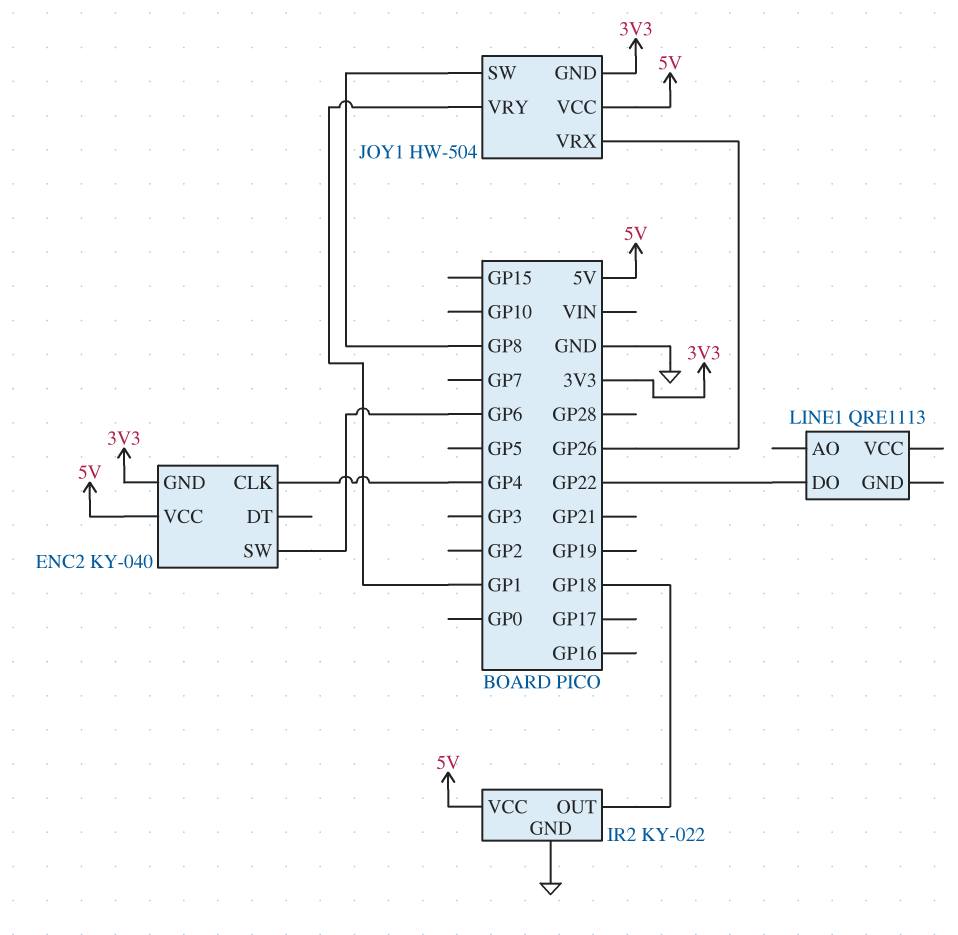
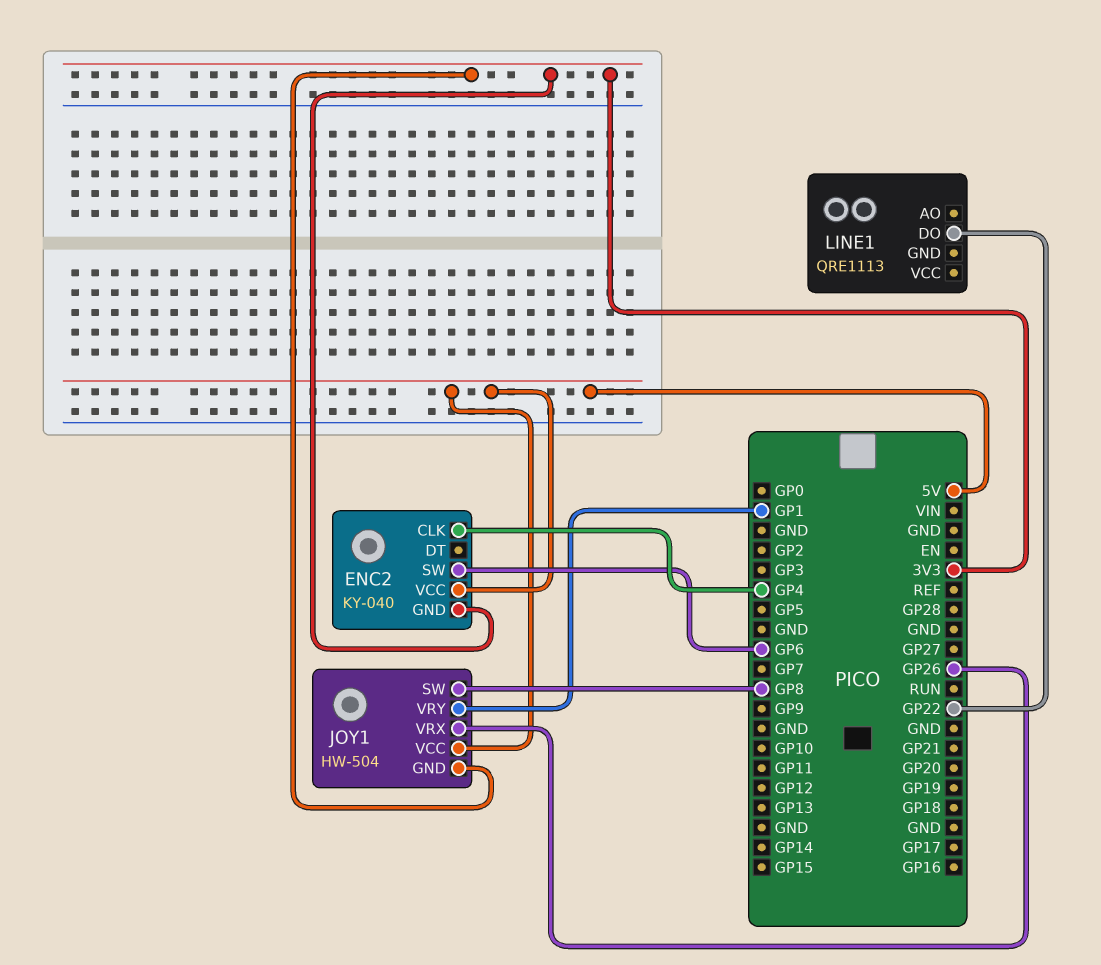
IR2: KY-022 -> none
IR2 pin GND: GND -> none
IR2 pin OUT: GP18 -> none
IR2 pin VCC: 5V -> none

